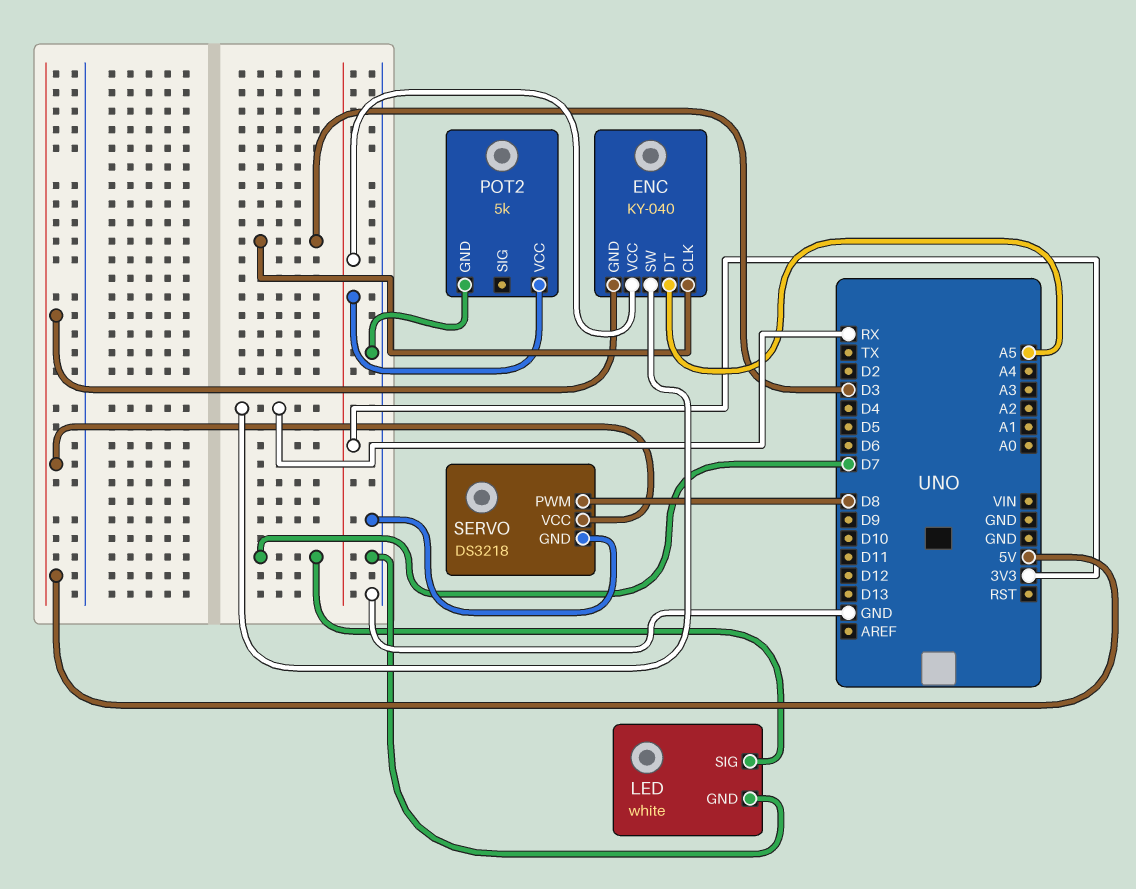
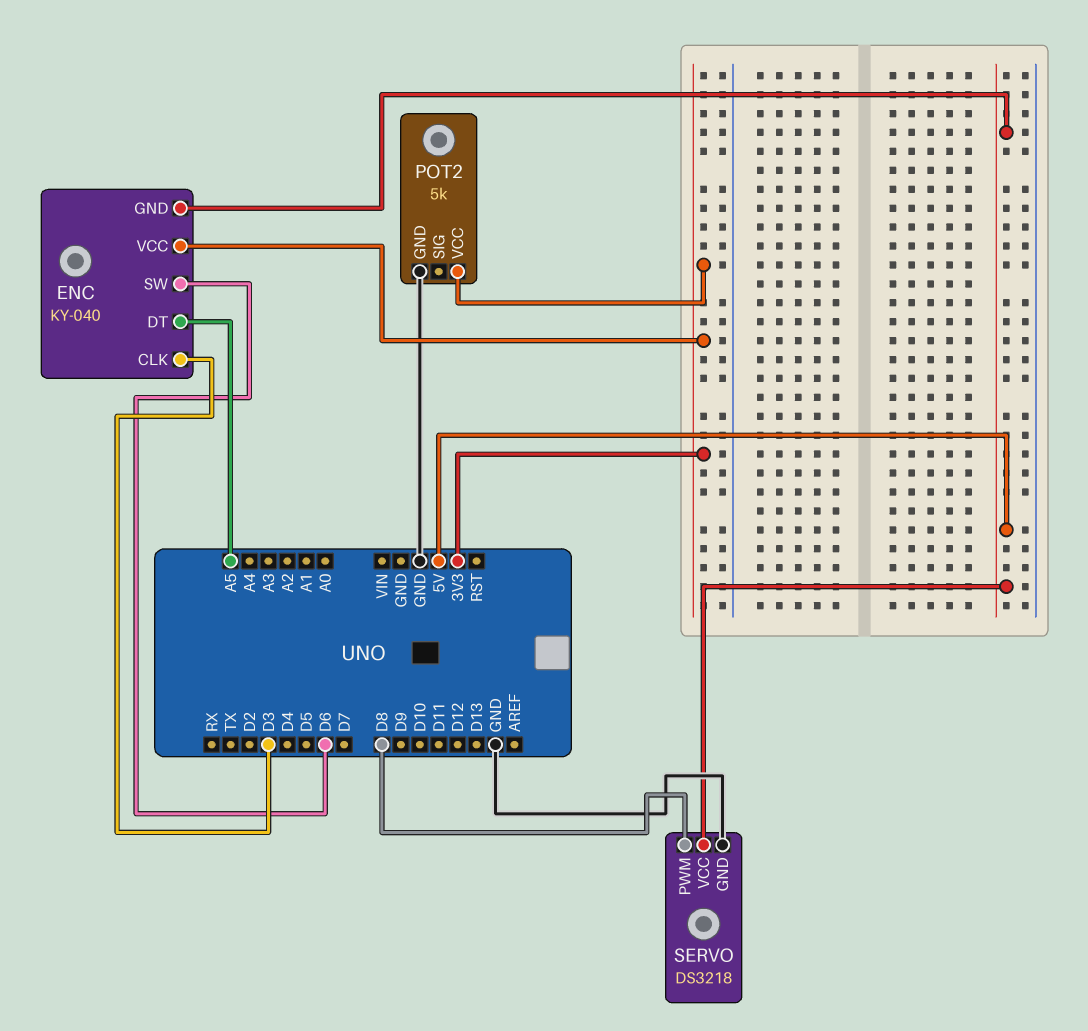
ENC pin SW: RX -> D6
LED: white -> none
LED pin GND: GND -> none
LED pin SIG: D7 -> none

